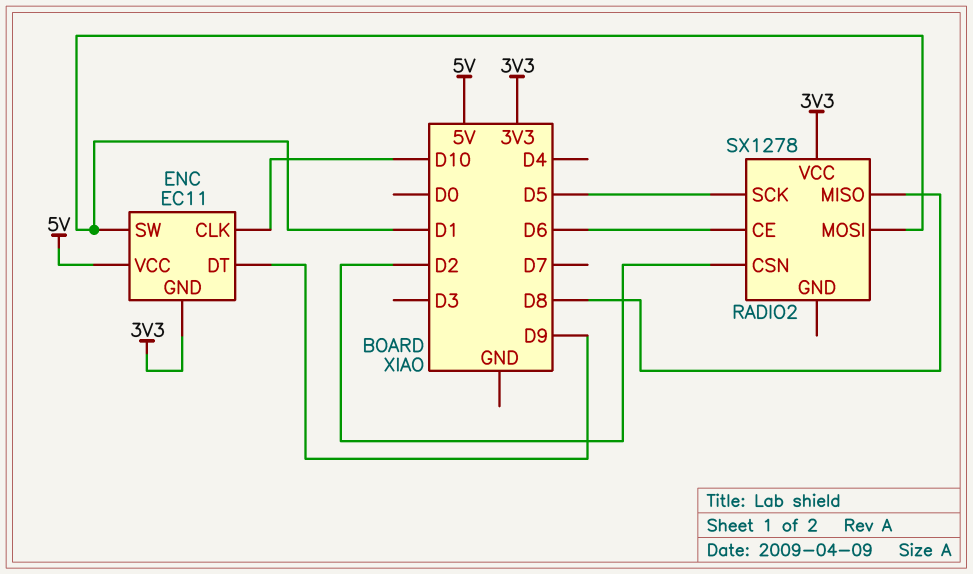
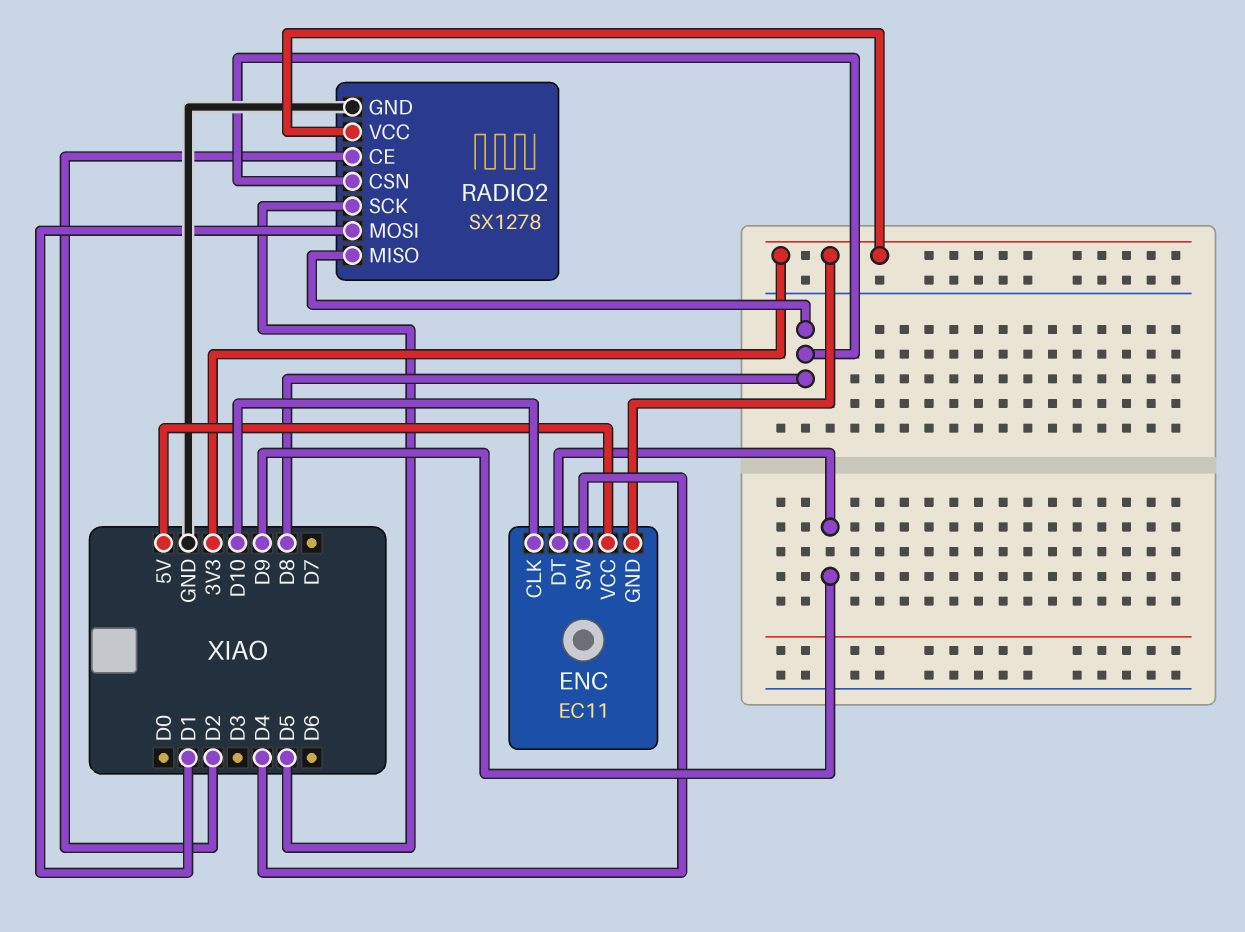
ENC pin SW: D1 -> D4
RADIO2 pin CE: D6 -> D2
RADIO2 pin CSN: D2 -> D8
RADIO2 pin GND: none -> GND

